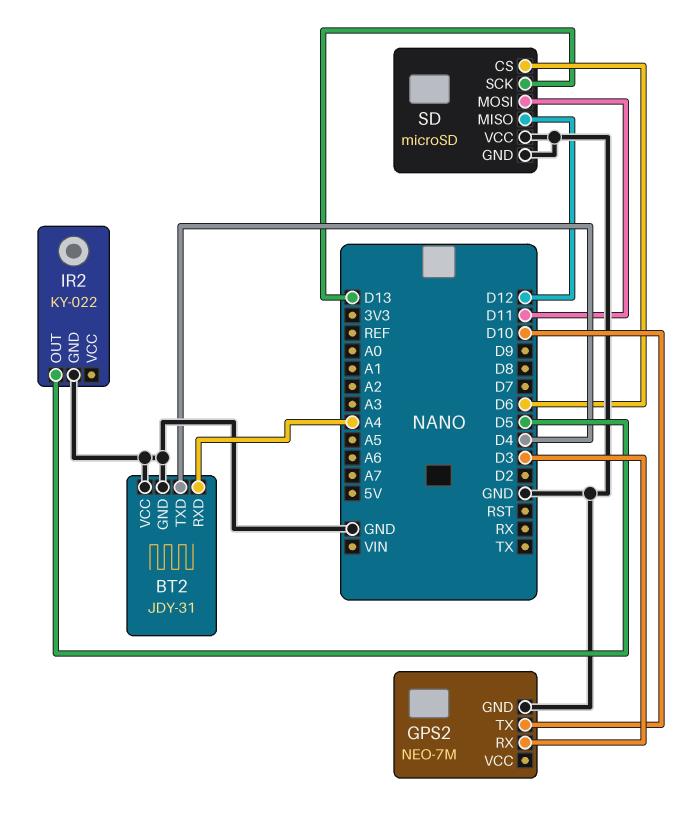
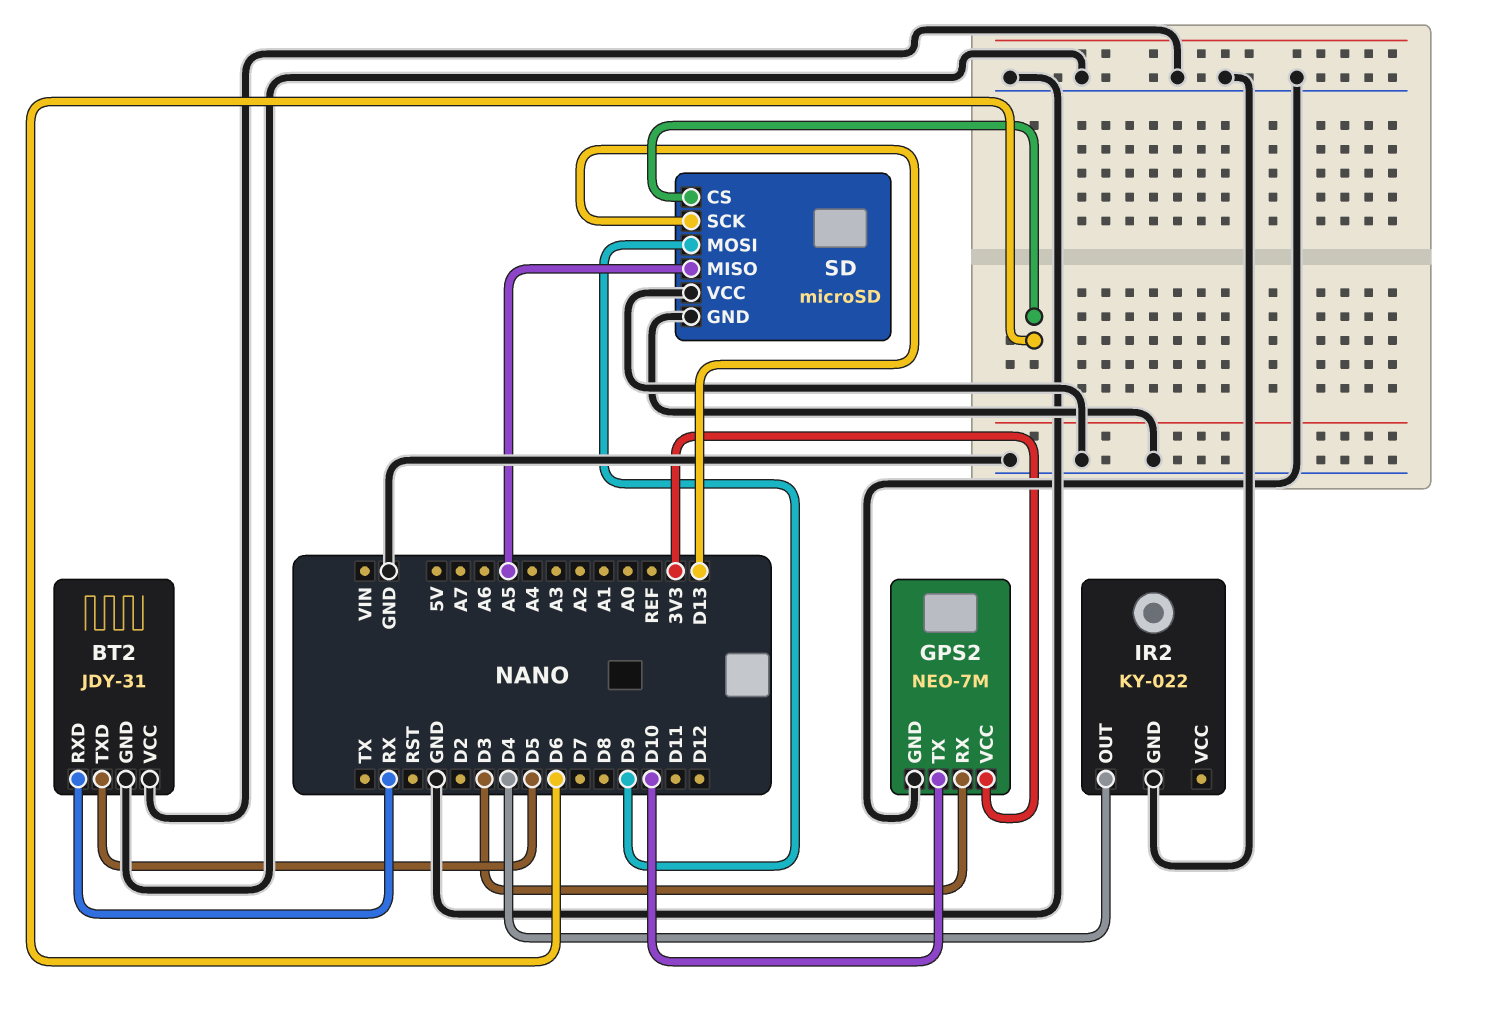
BT2 pin RXD: A4 -> RX
BT2 pin TXD: D4 -> D5
GPS2 pin VCC: none -> 3V3
IR2 pin OUT: D5 -> D4
SD pin MISO: D12 -> A5
SD pin MOSI: D11 -> D9

